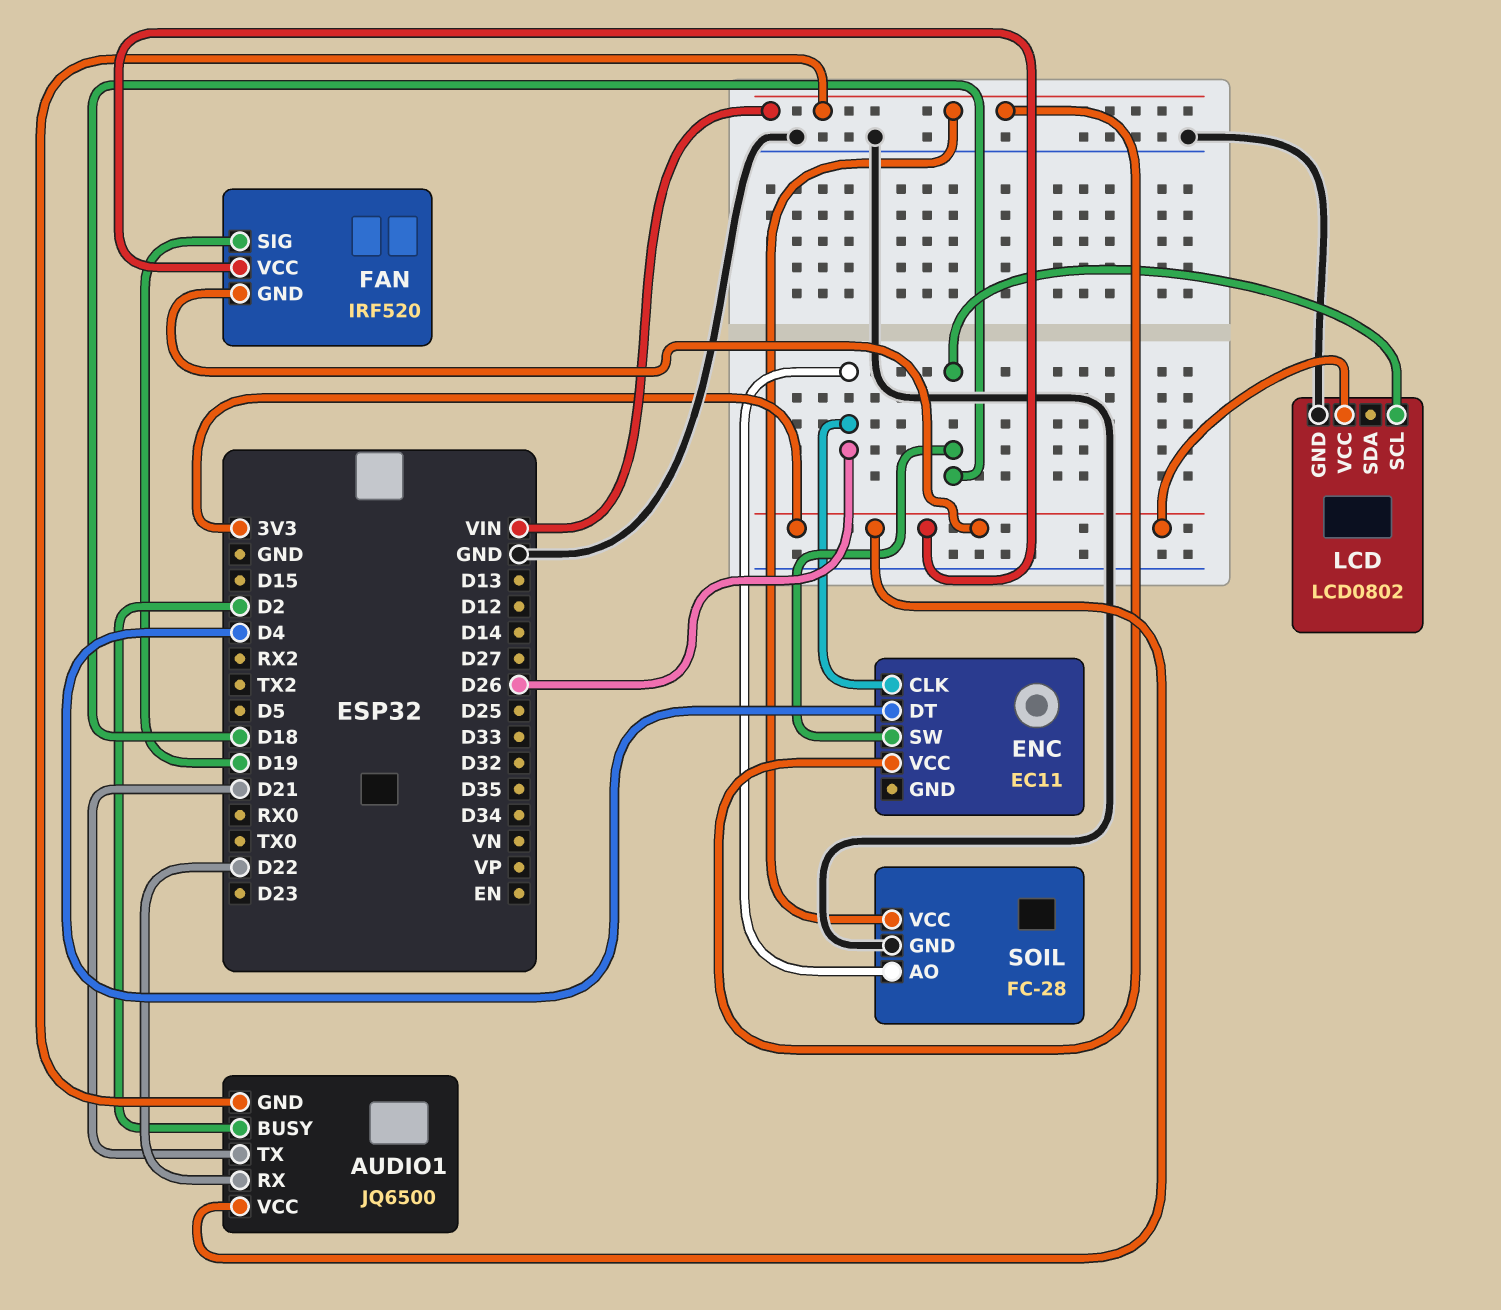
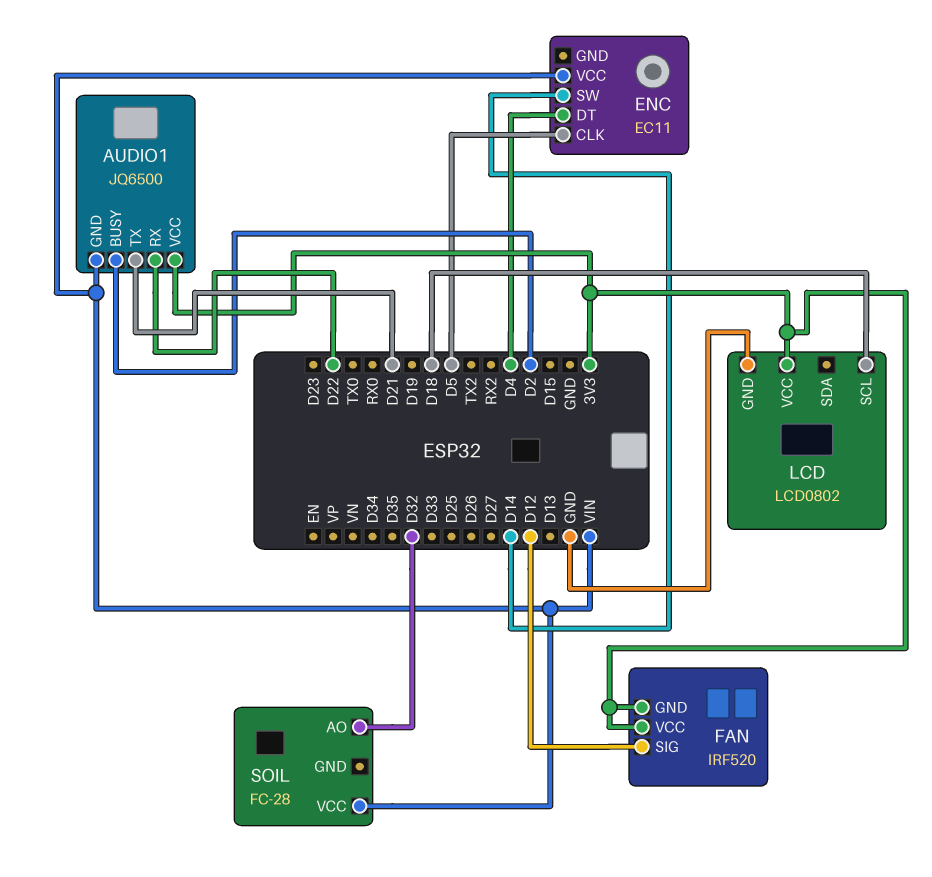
ENC pin CLK: D26 -> D5
ENC pin SW: D18 -> D14
FAN pin SIG: D19 -> D12
SOIL pin AO: D26 -> D32
SOIL pin GND: GND -> none

